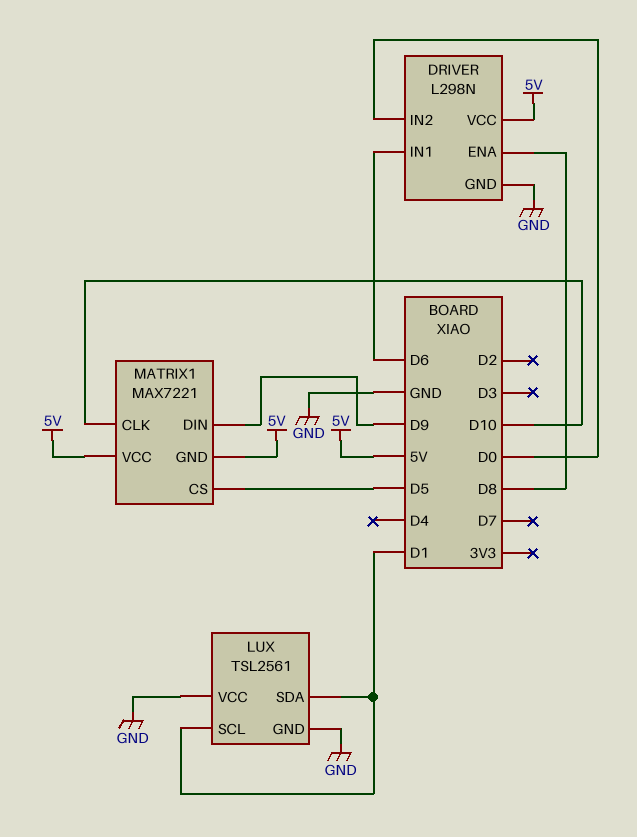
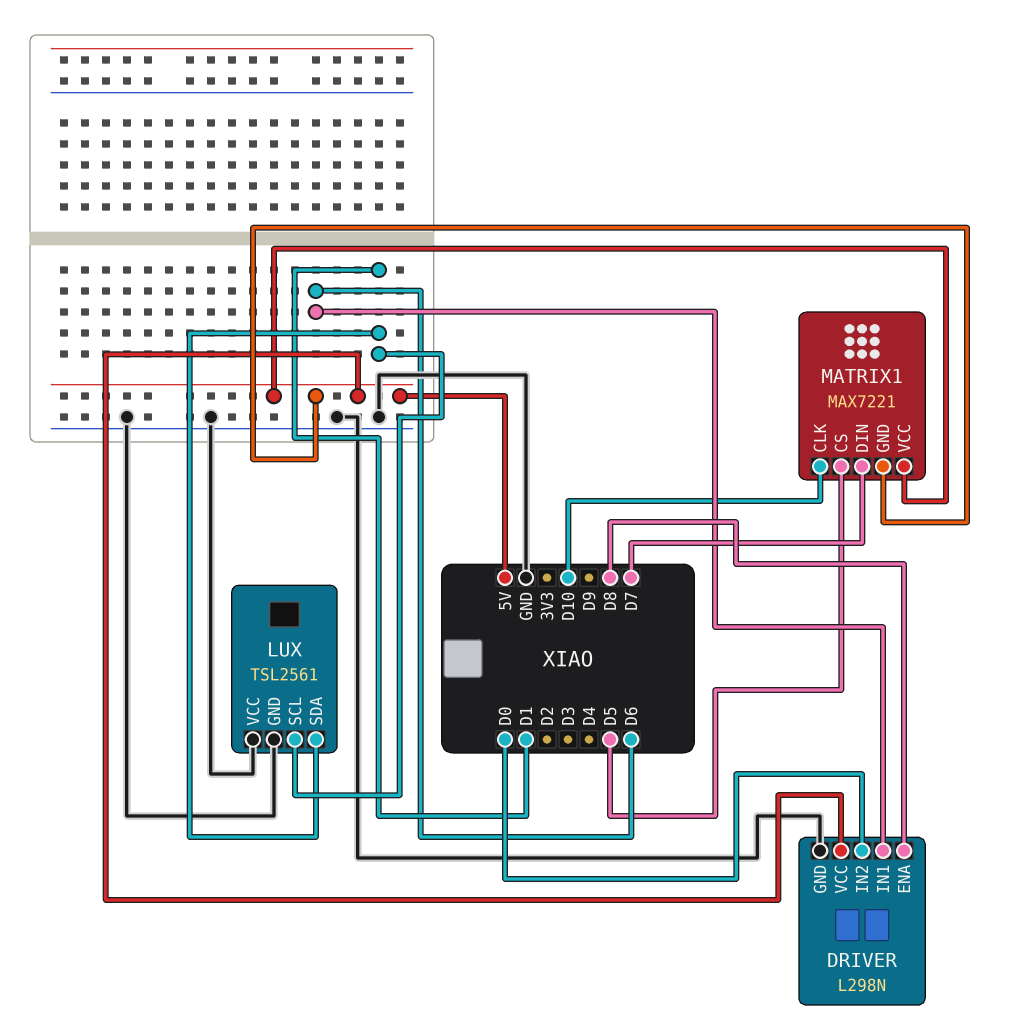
MATRIX1 pin DIN: D9 -> D7

